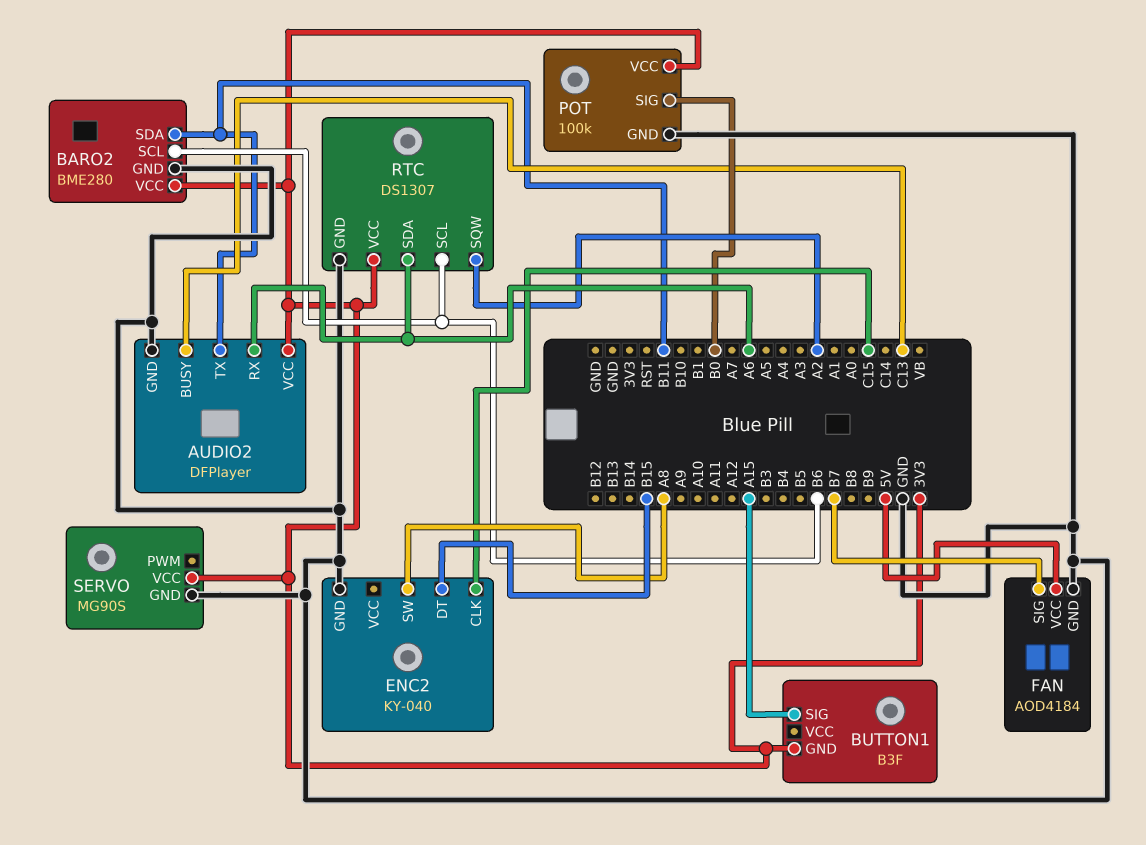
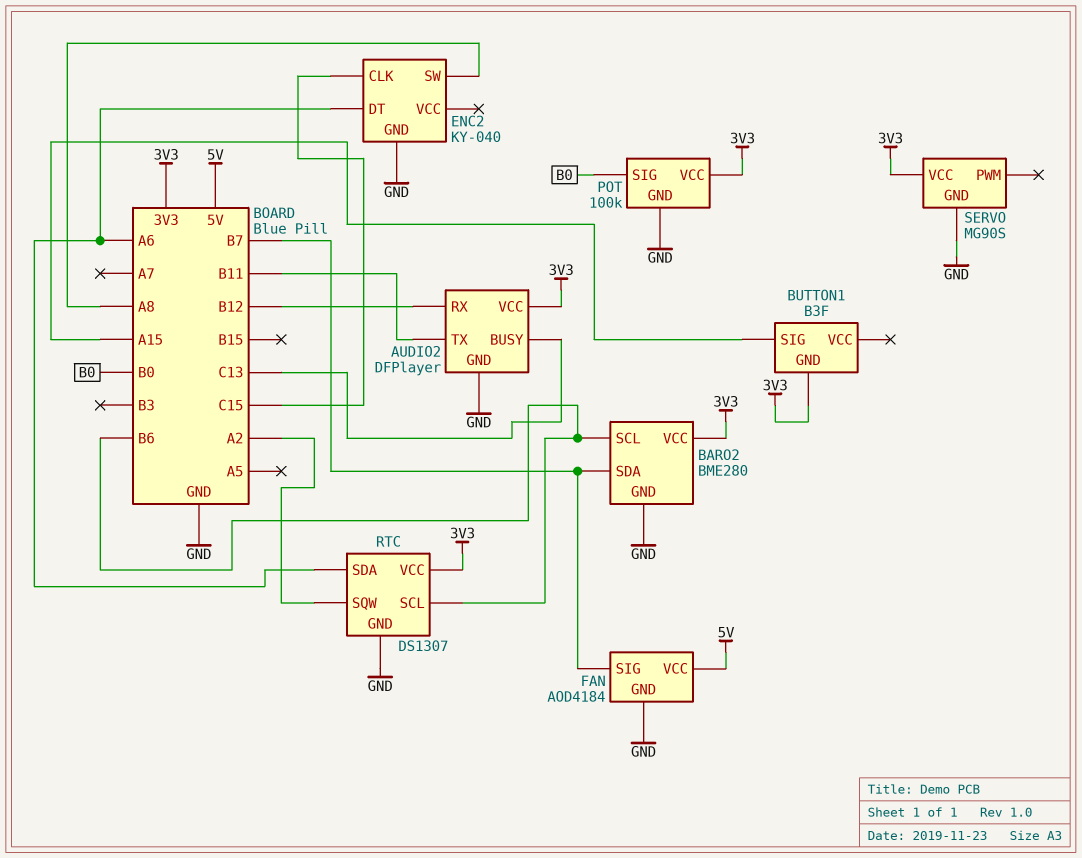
AUDIO2 pin RX: A6 -> B12
BARO2 pin SDA: B11 -> B7
ENC2 pin DT: B15 -> A6

